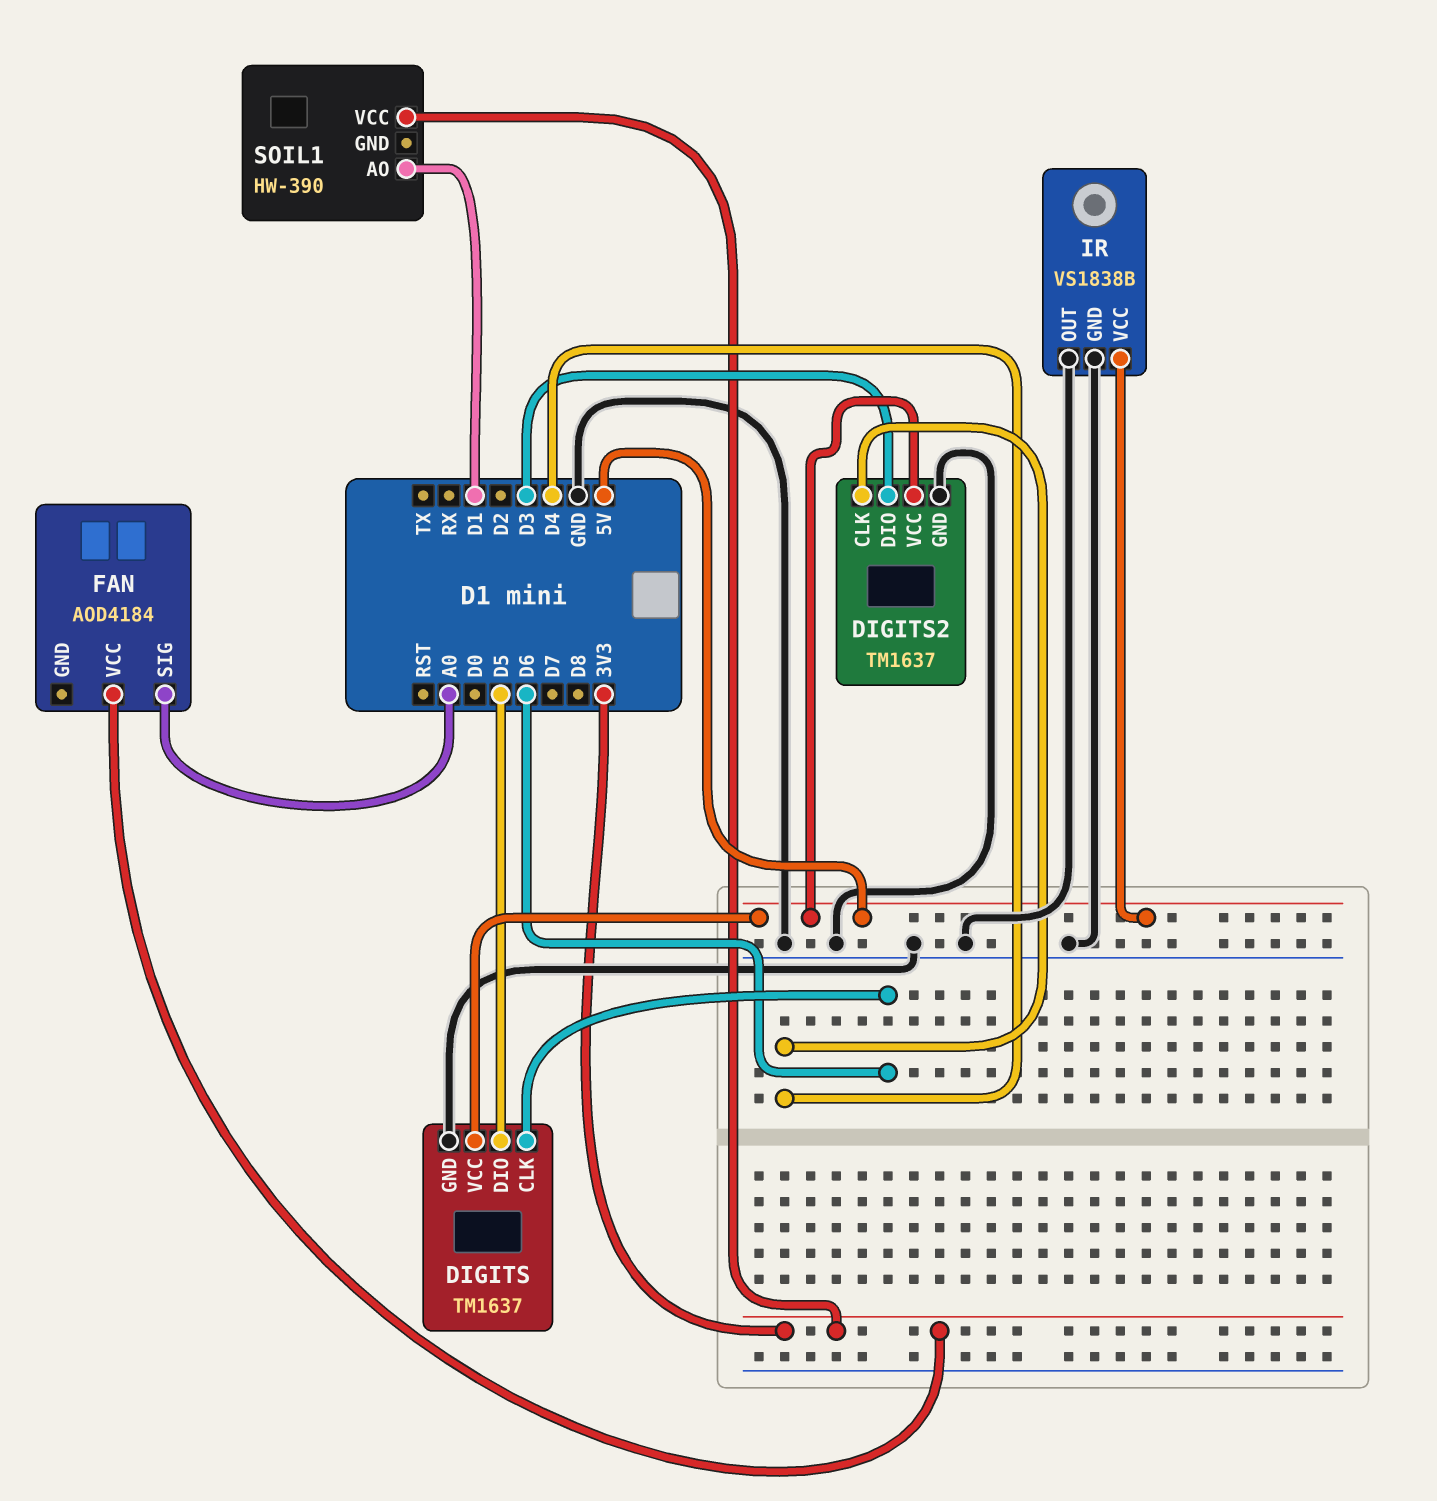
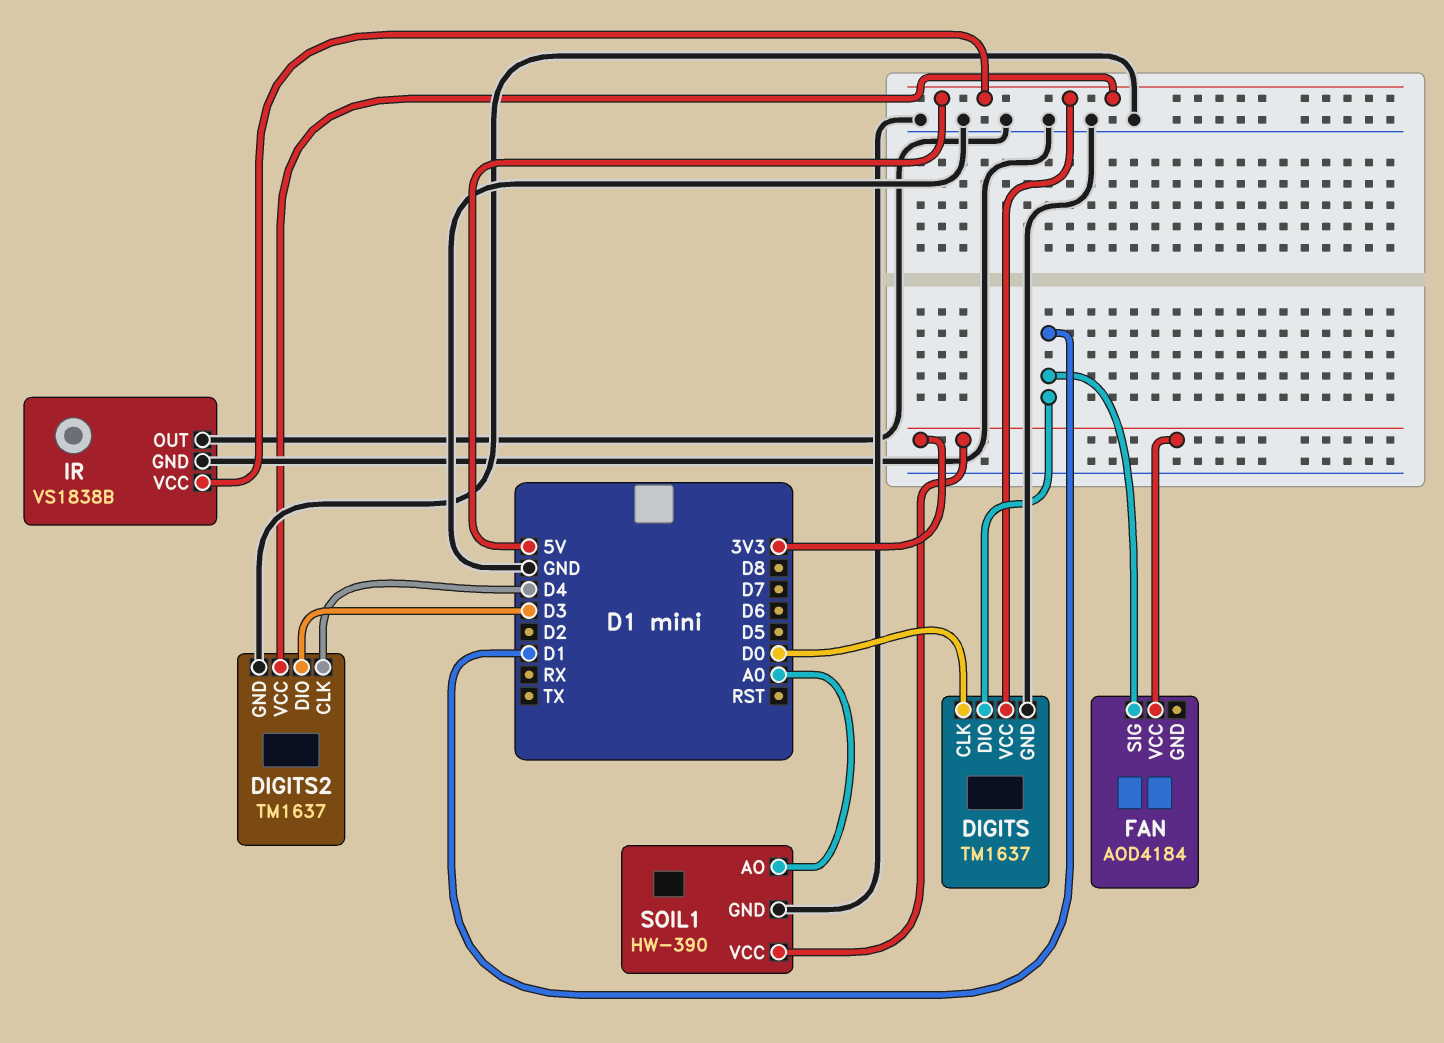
DIGITS pin CLK: D6 -> D0
DIGITS pin DIO: D5 -> D1
FAN pin SIG: A0 -> D1
SOIL1 pin AO: D1 -> A0
SOIL1 pin GND: none -> GND

